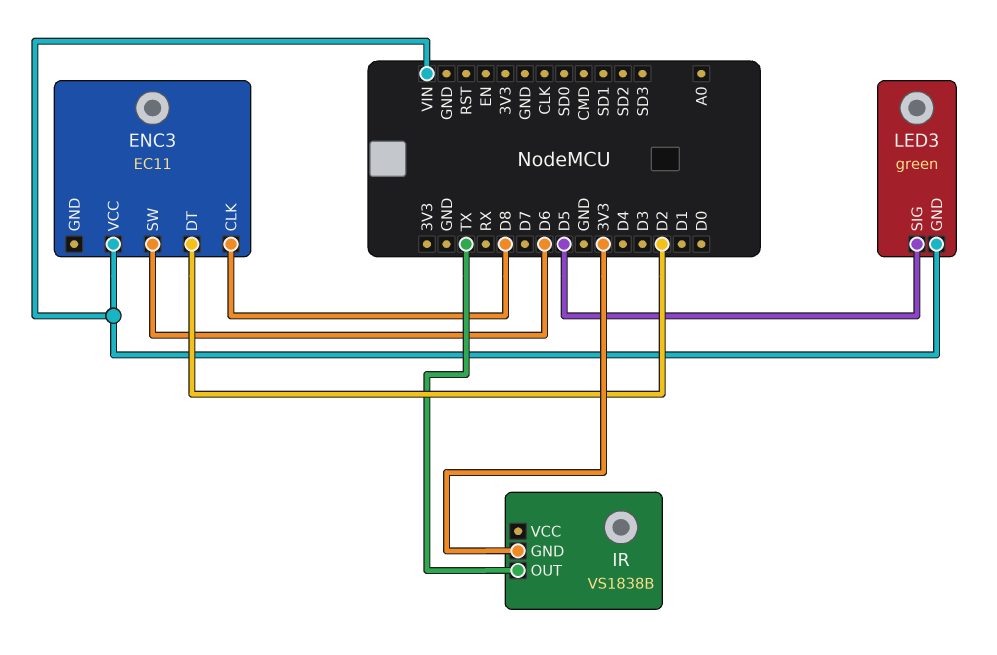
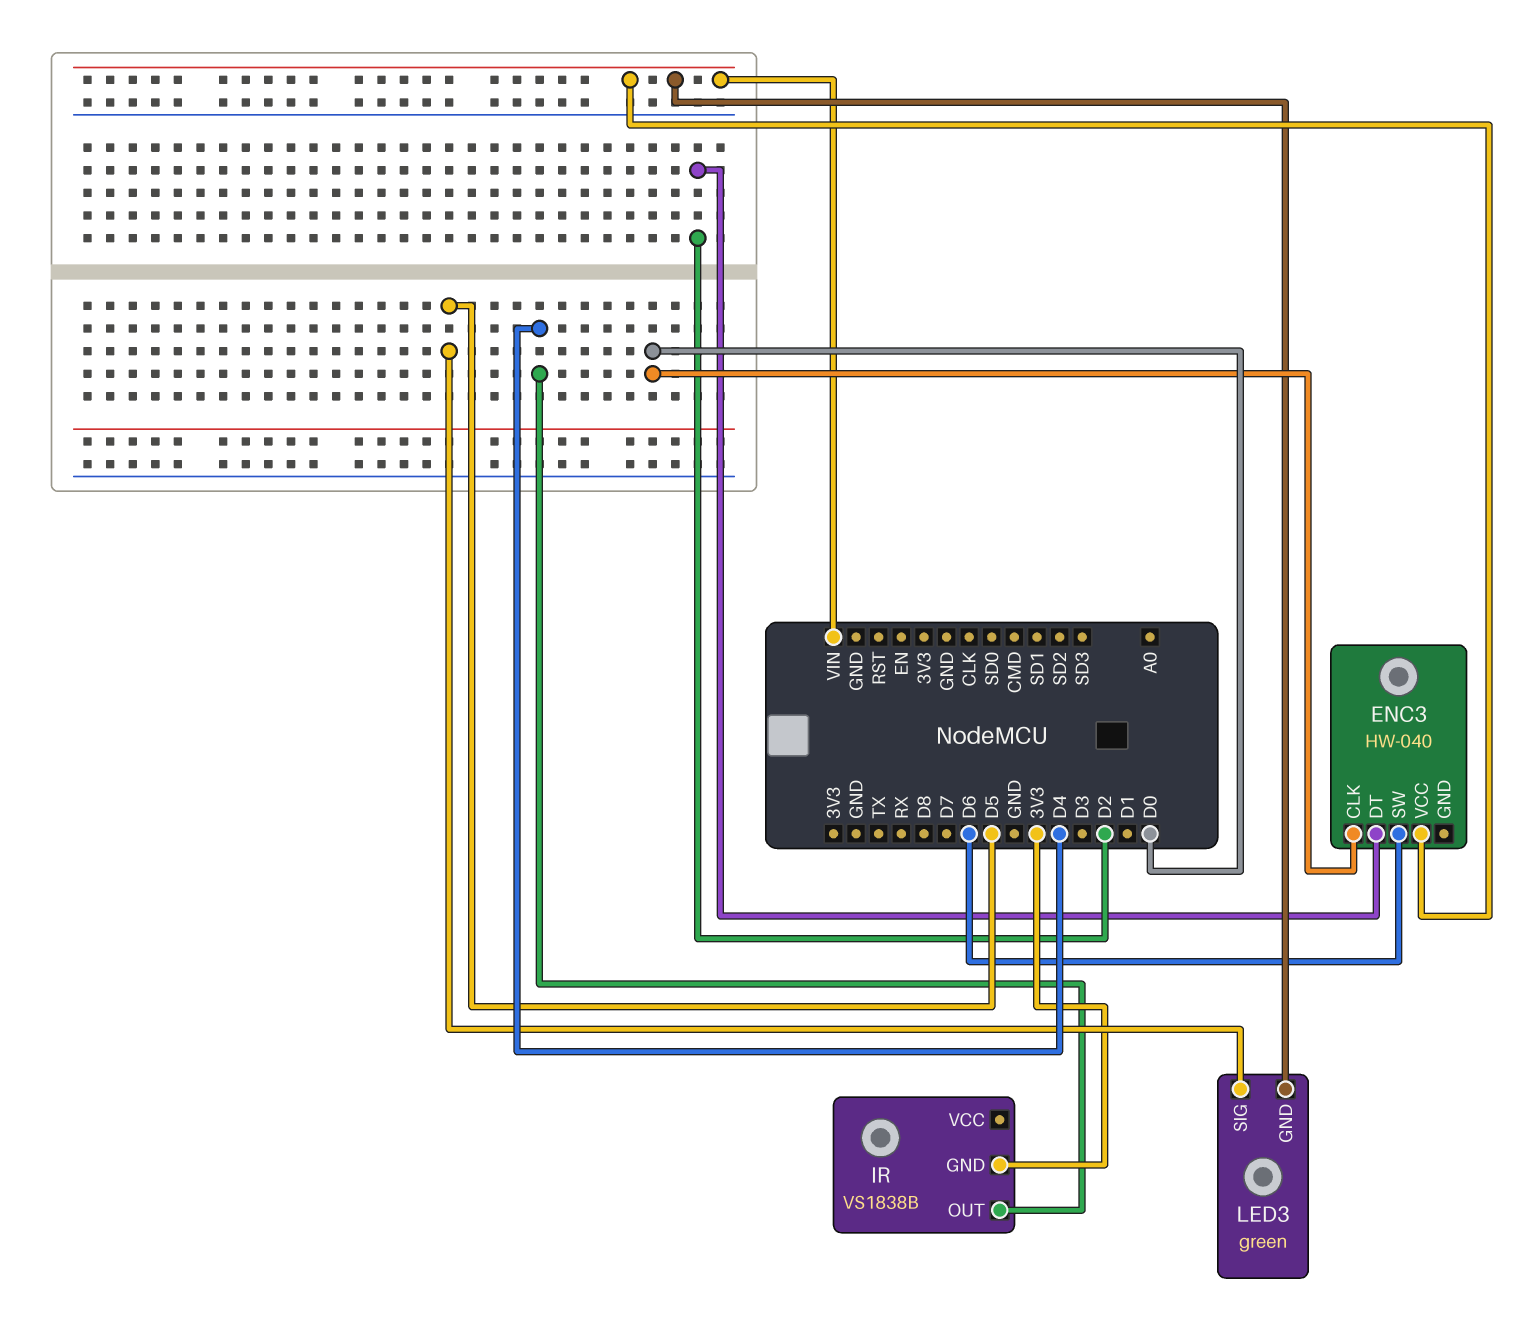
ENC3: EC11 -> HW-040
ENC3 pin CLK: D8 -> D0
IR pin OUT: TX -> D4

